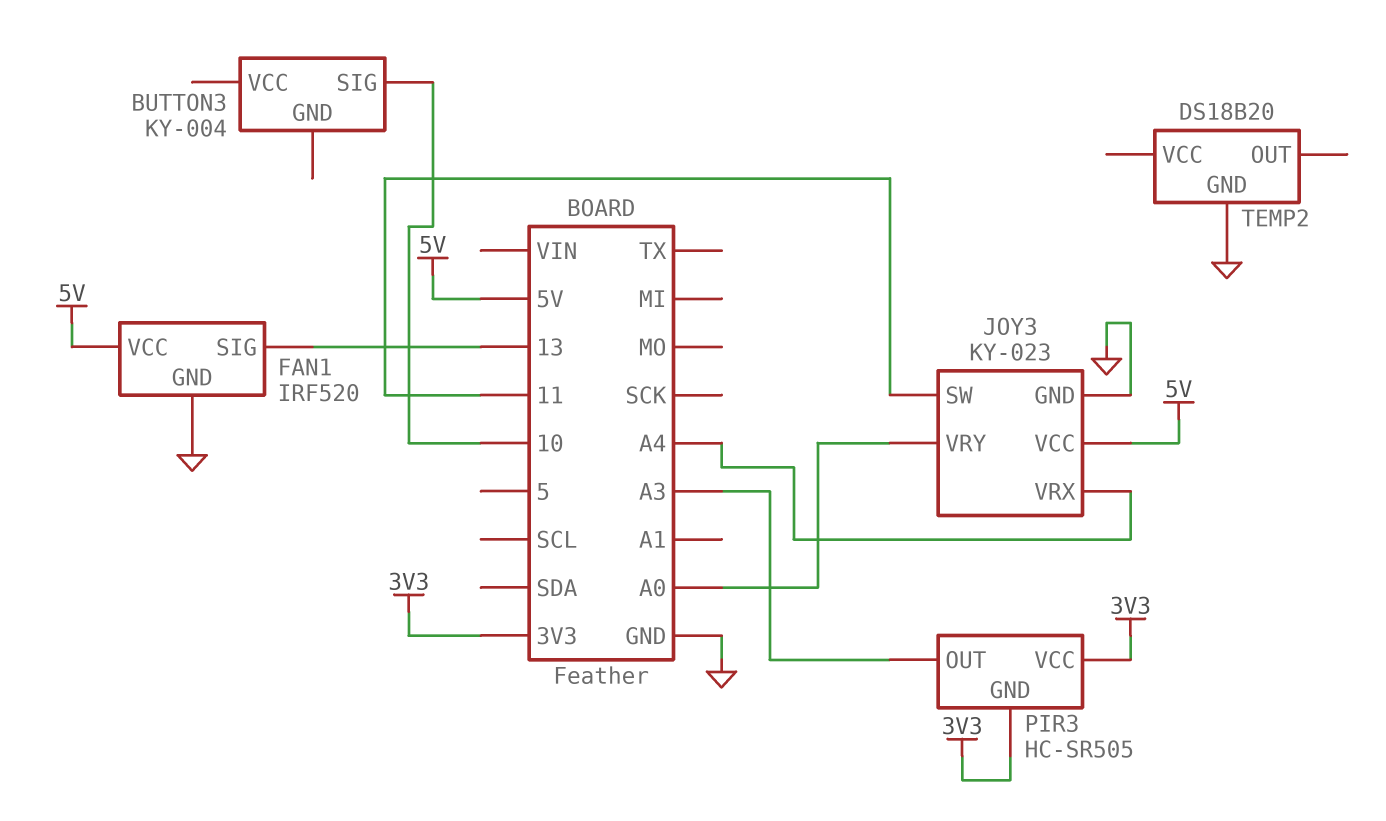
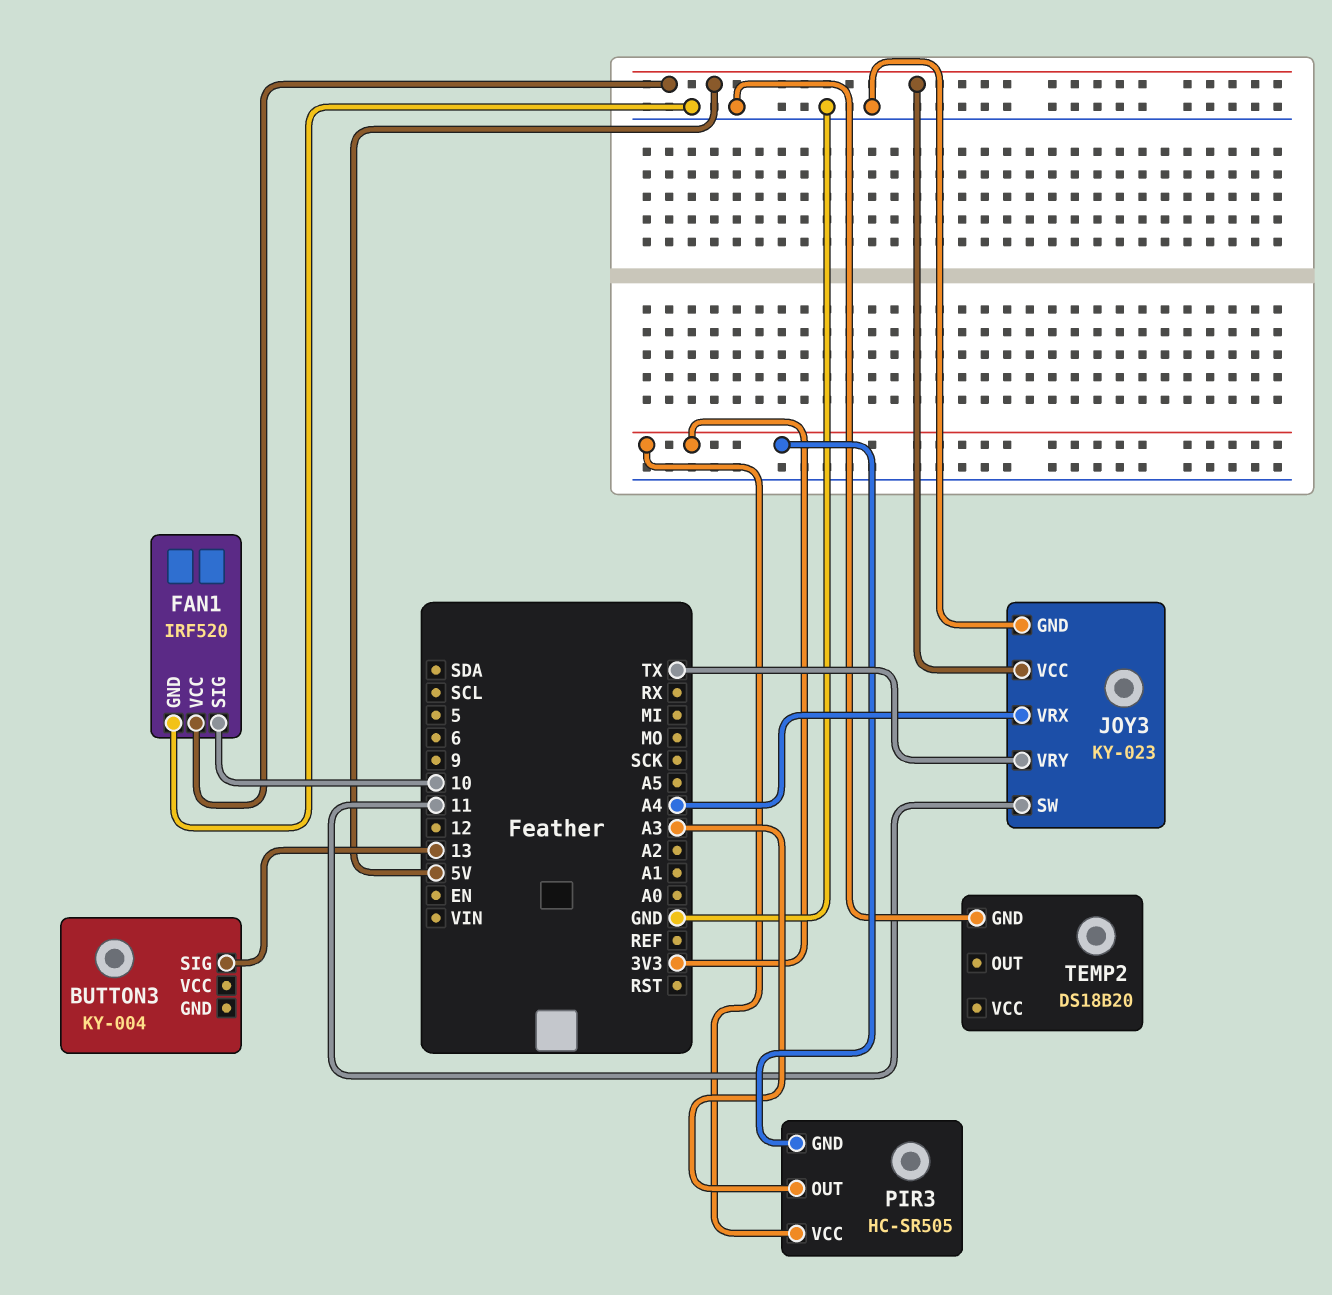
BUTTON3 pin SIG: 10 -> 13
FAN1 pin SIG: 13 -> 10
JOY3 pin VRY: A0 -> TX

